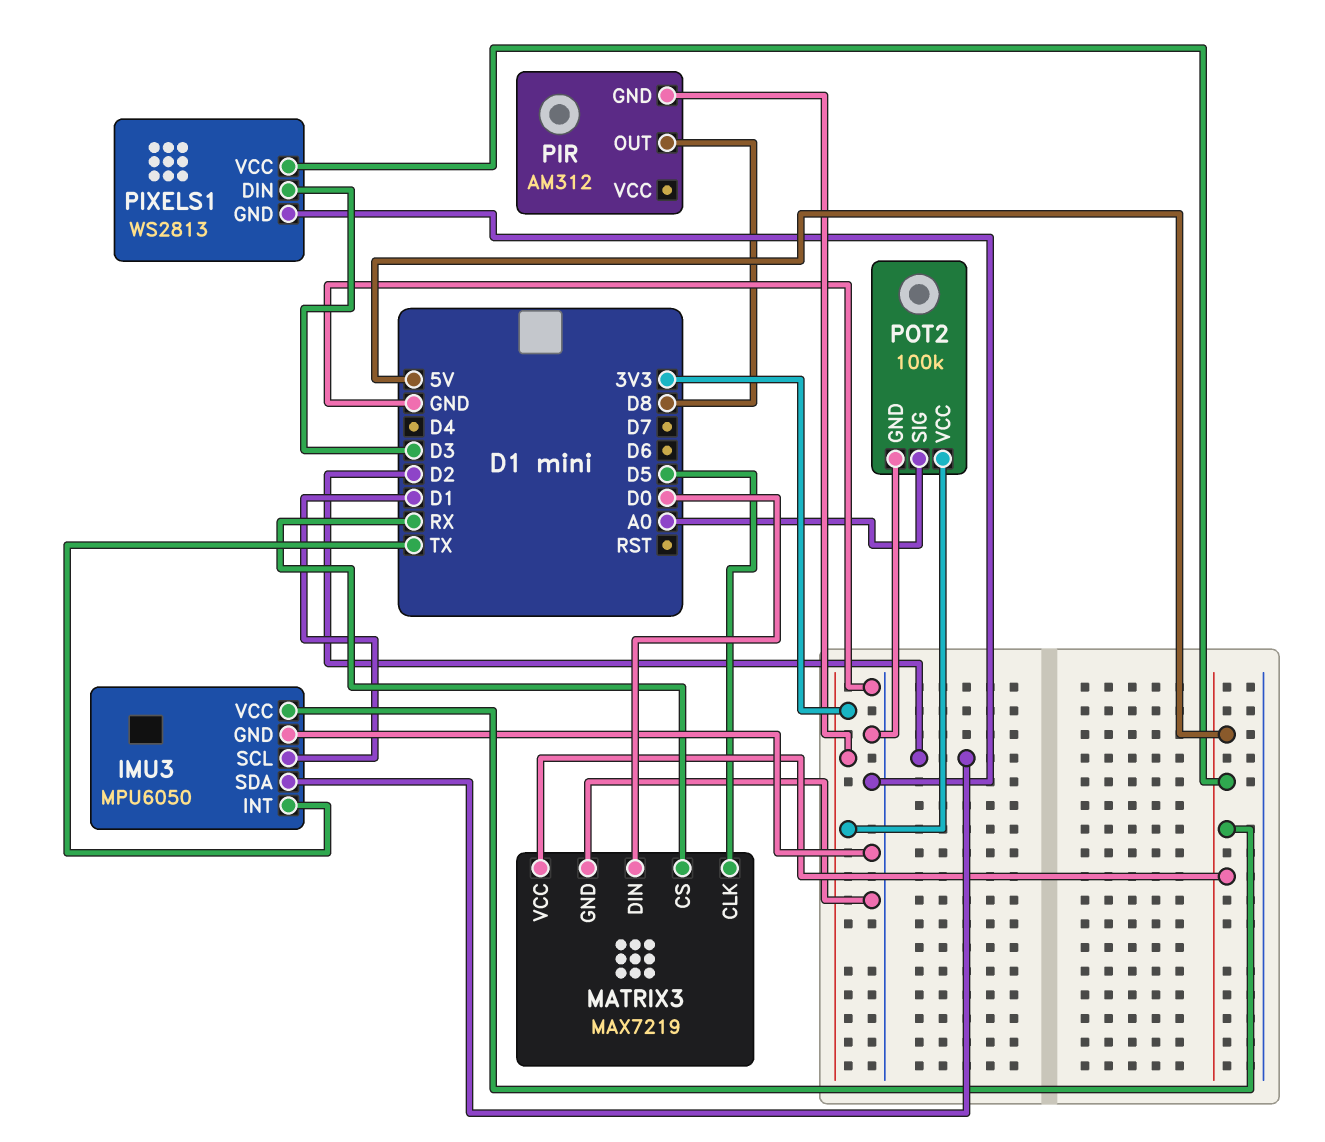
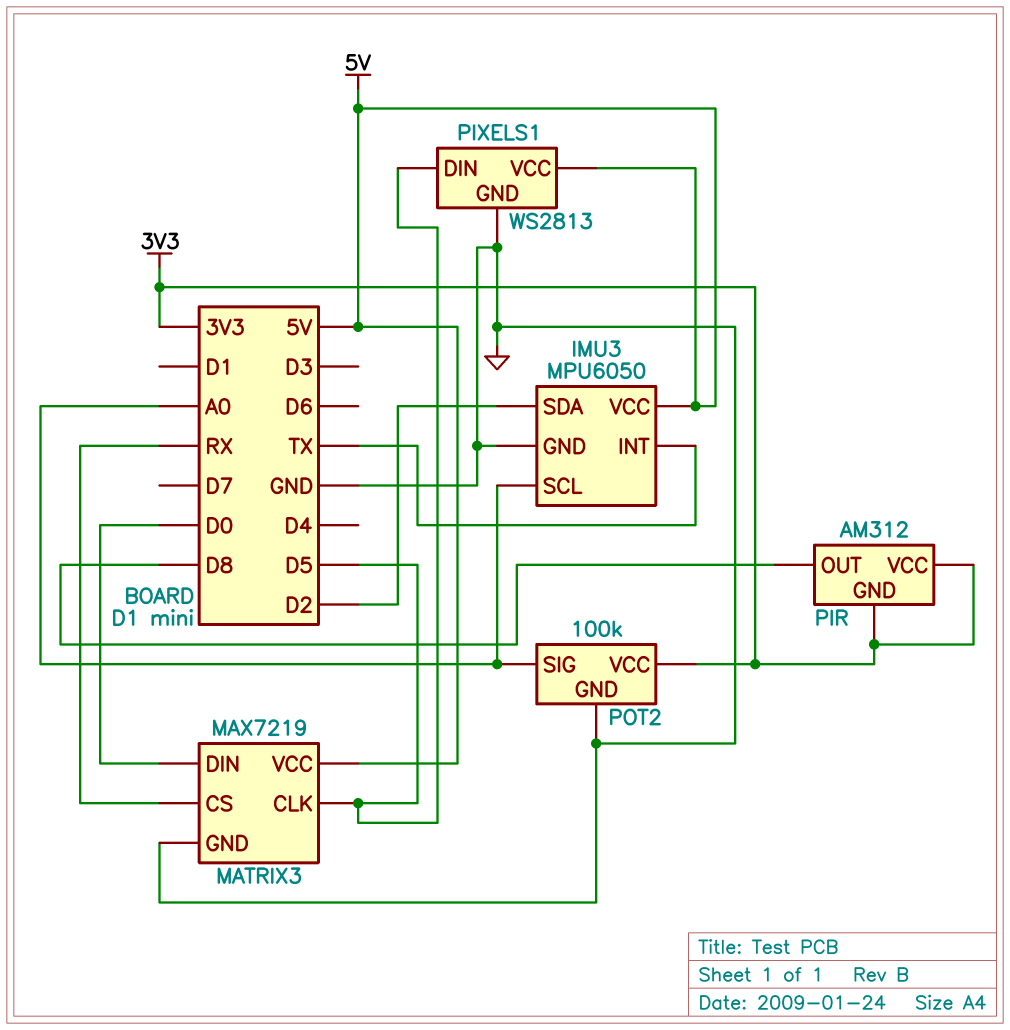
IMU3 pin SCL: D1 -> A0
PIR pin VCC: none -> 3V3
PIXELS1 pin DIN: D3 -> D5

